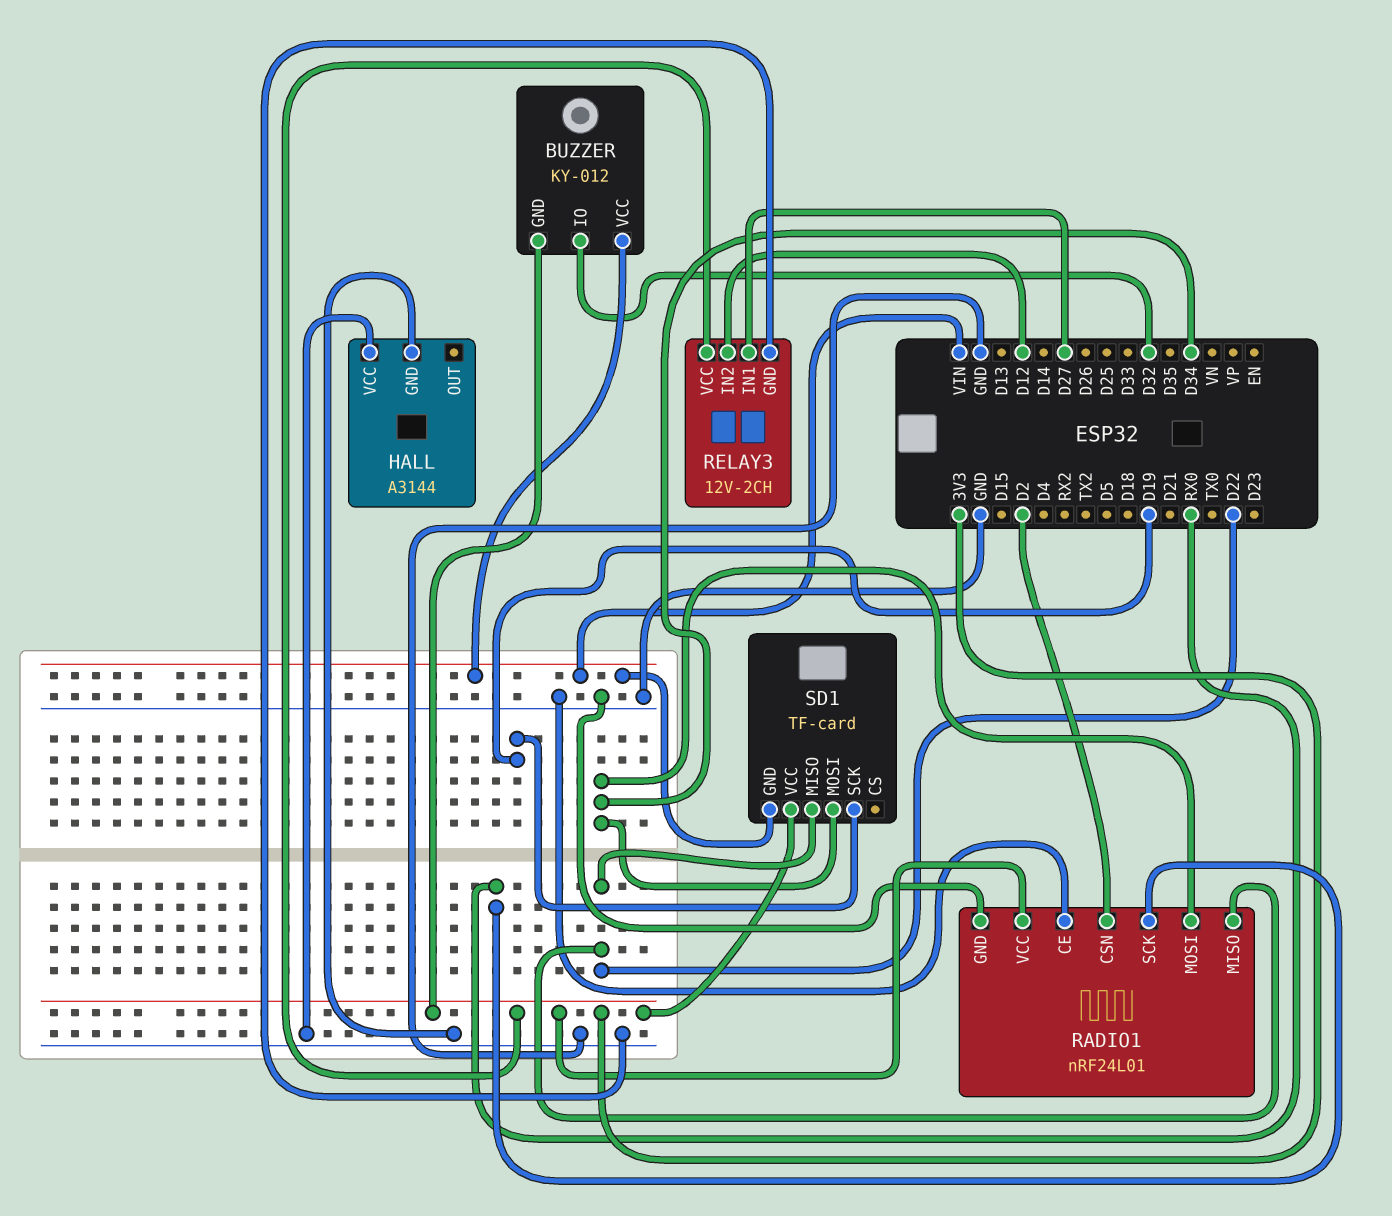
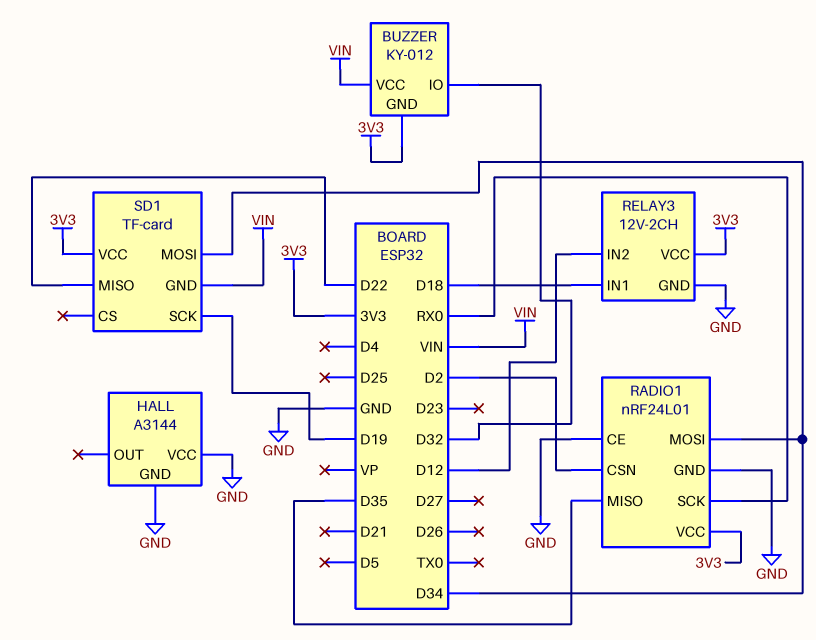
RADIO1 pin MISO: D22 -> D35
RELAY3 pin IN1: D27 -> D18

